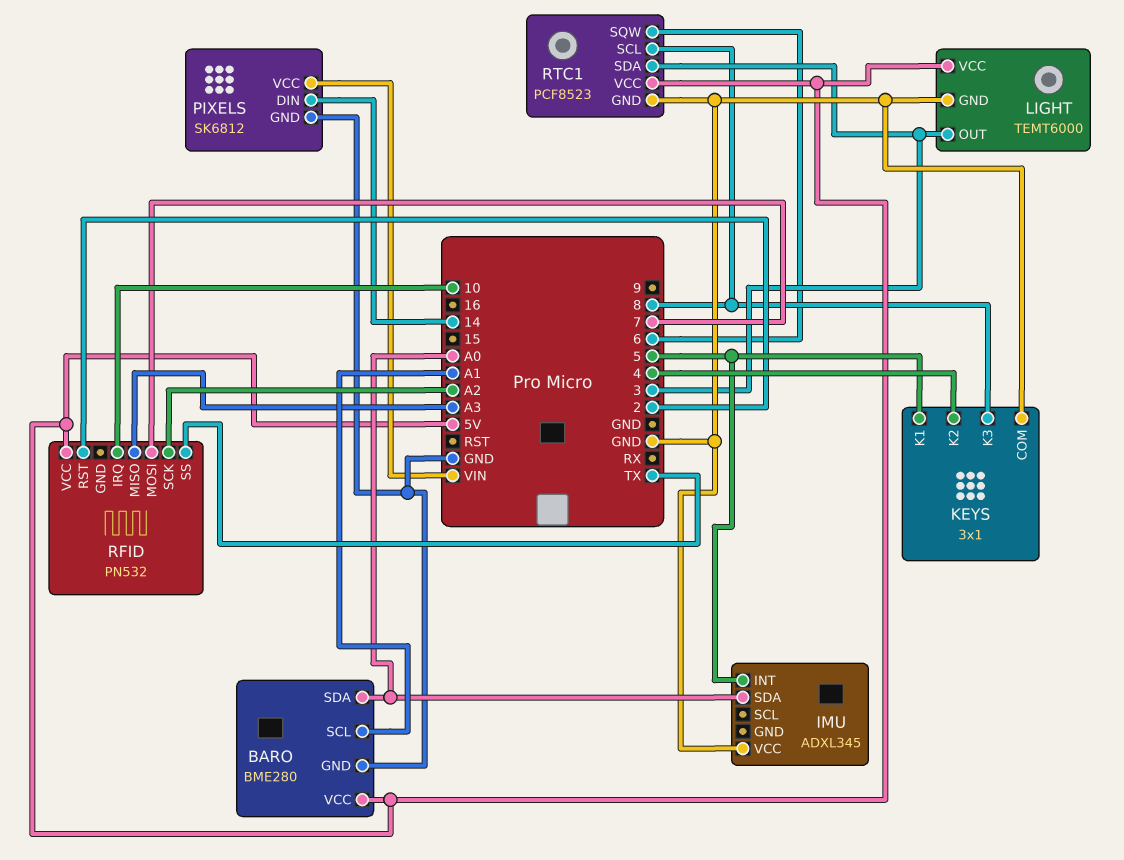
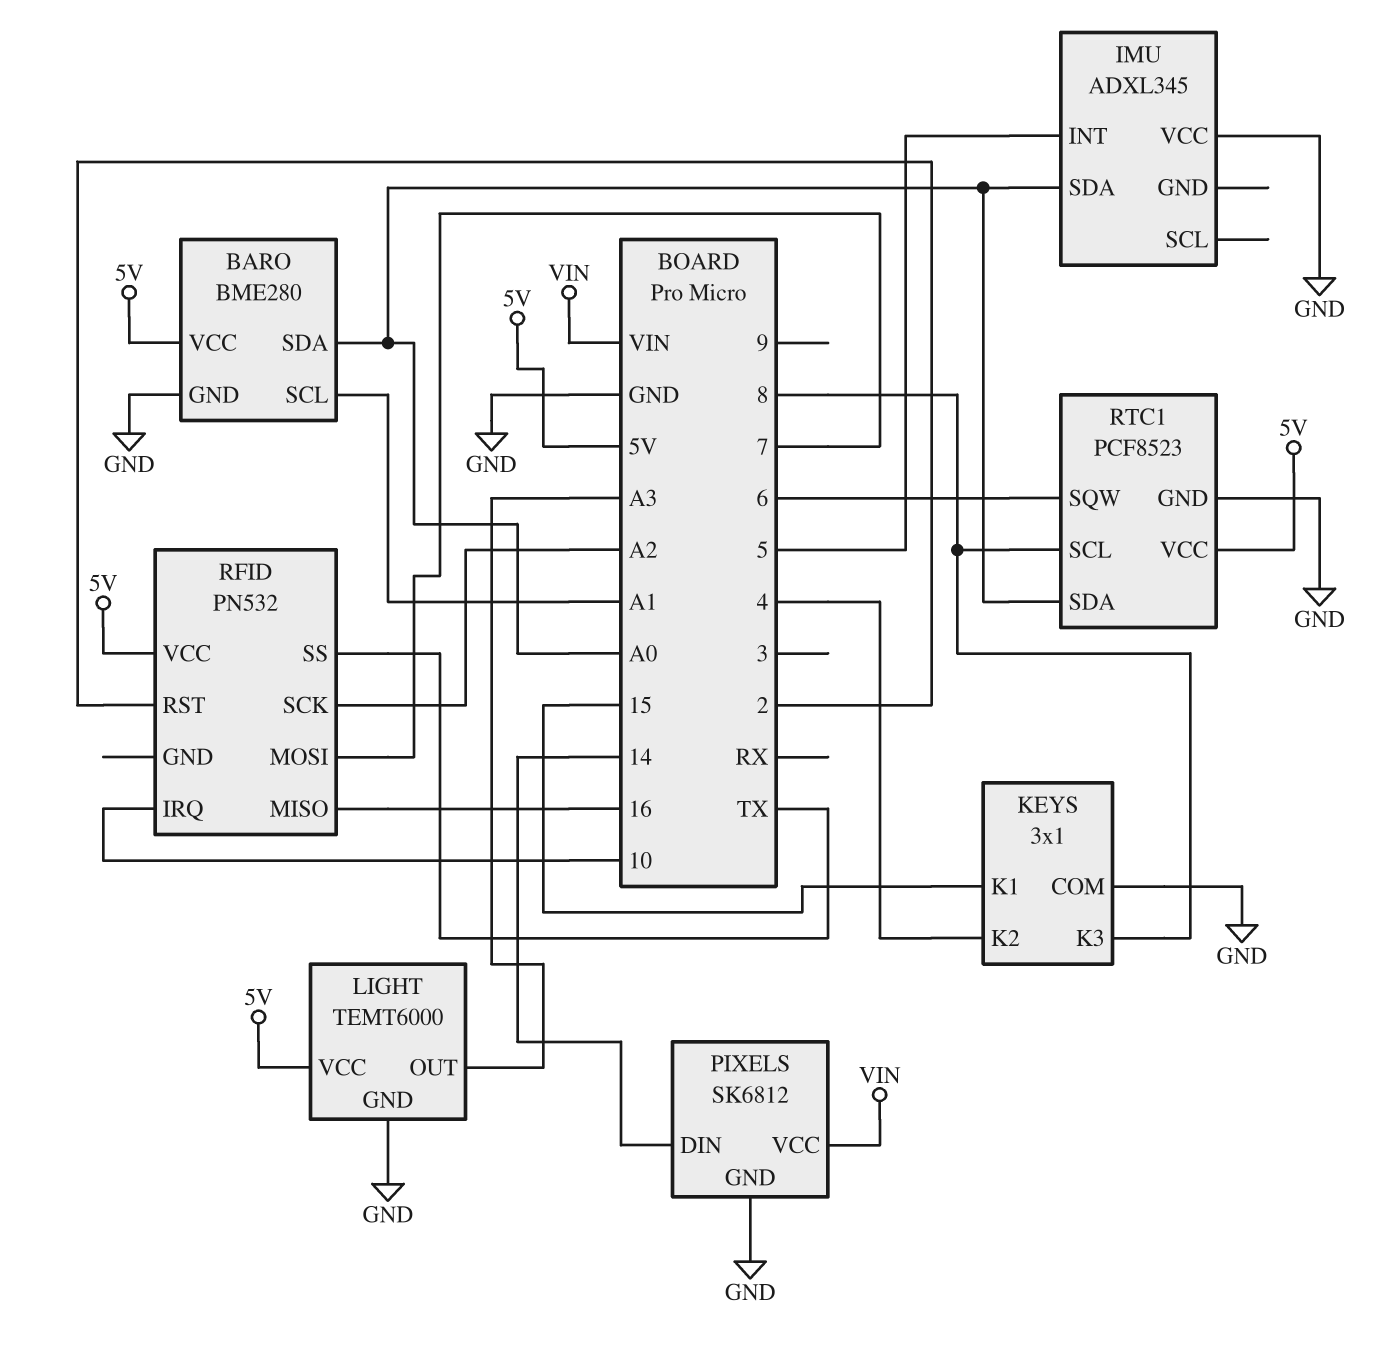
KEYS pin K1: 5 -> 15
LIGHT pin OUT: 3 -> A3
RFID pin MISO: A3 -> 16
RTC1 pin SDA: 3 -> A0

